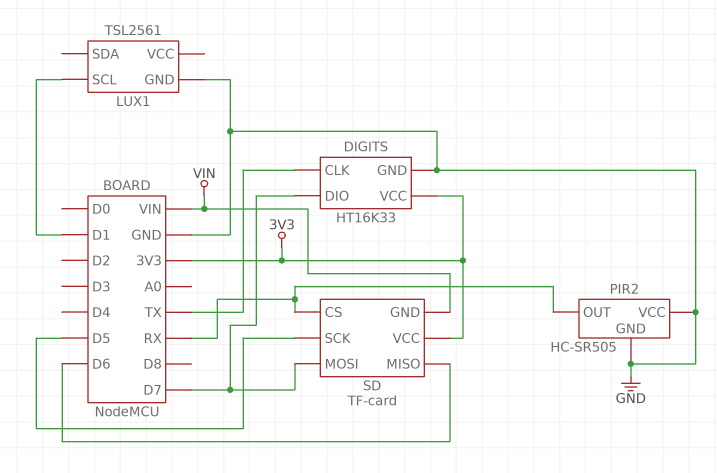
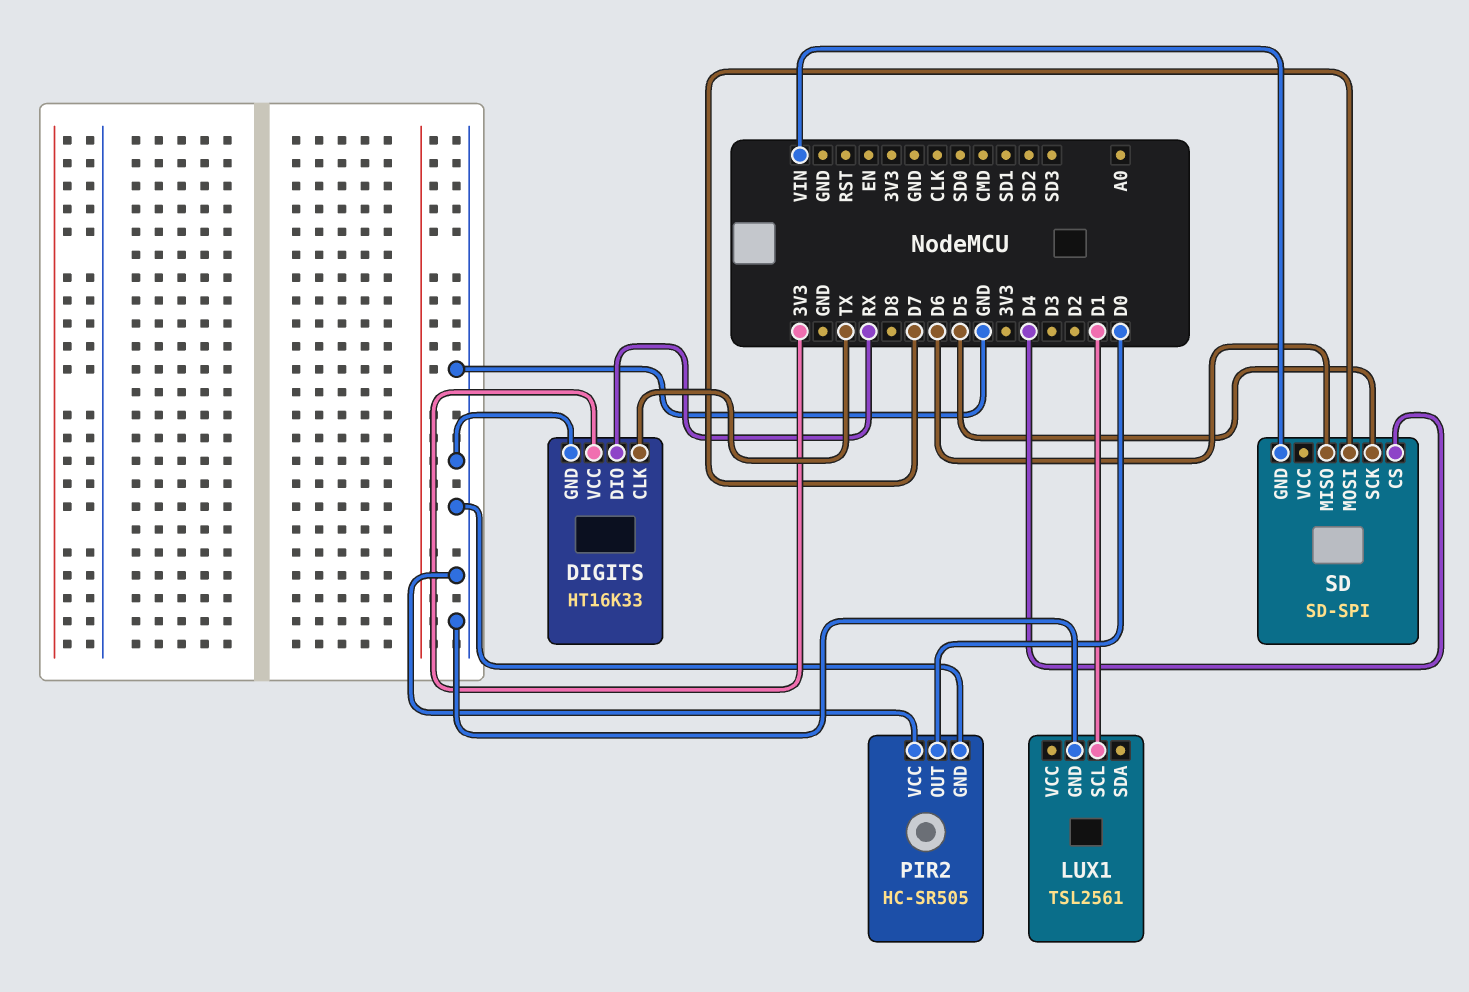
DIGITS pin DIO: D7 -> RX
PIR2 pin OUT: RX -> D0
SD: TF-card -> SD-SPI
SD pin CS: RX -> D4
SD pin VCC: 3V3 -> none

